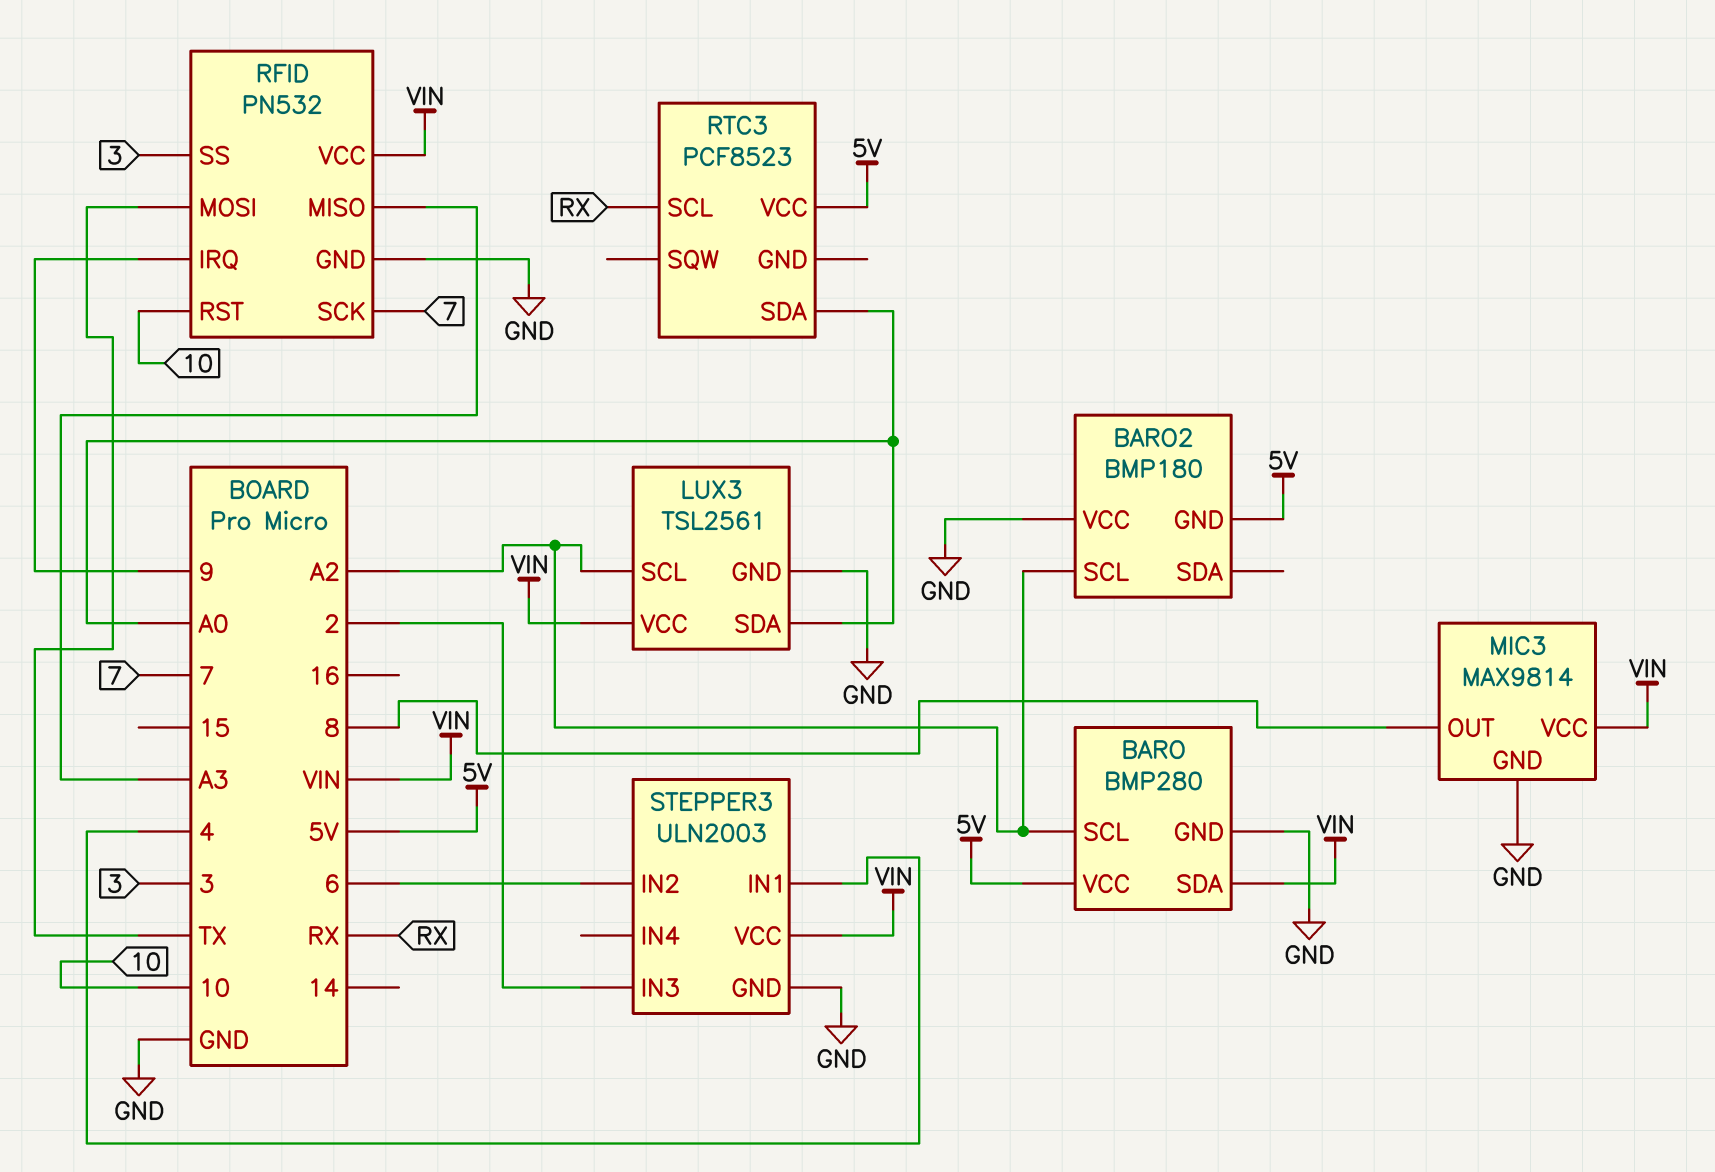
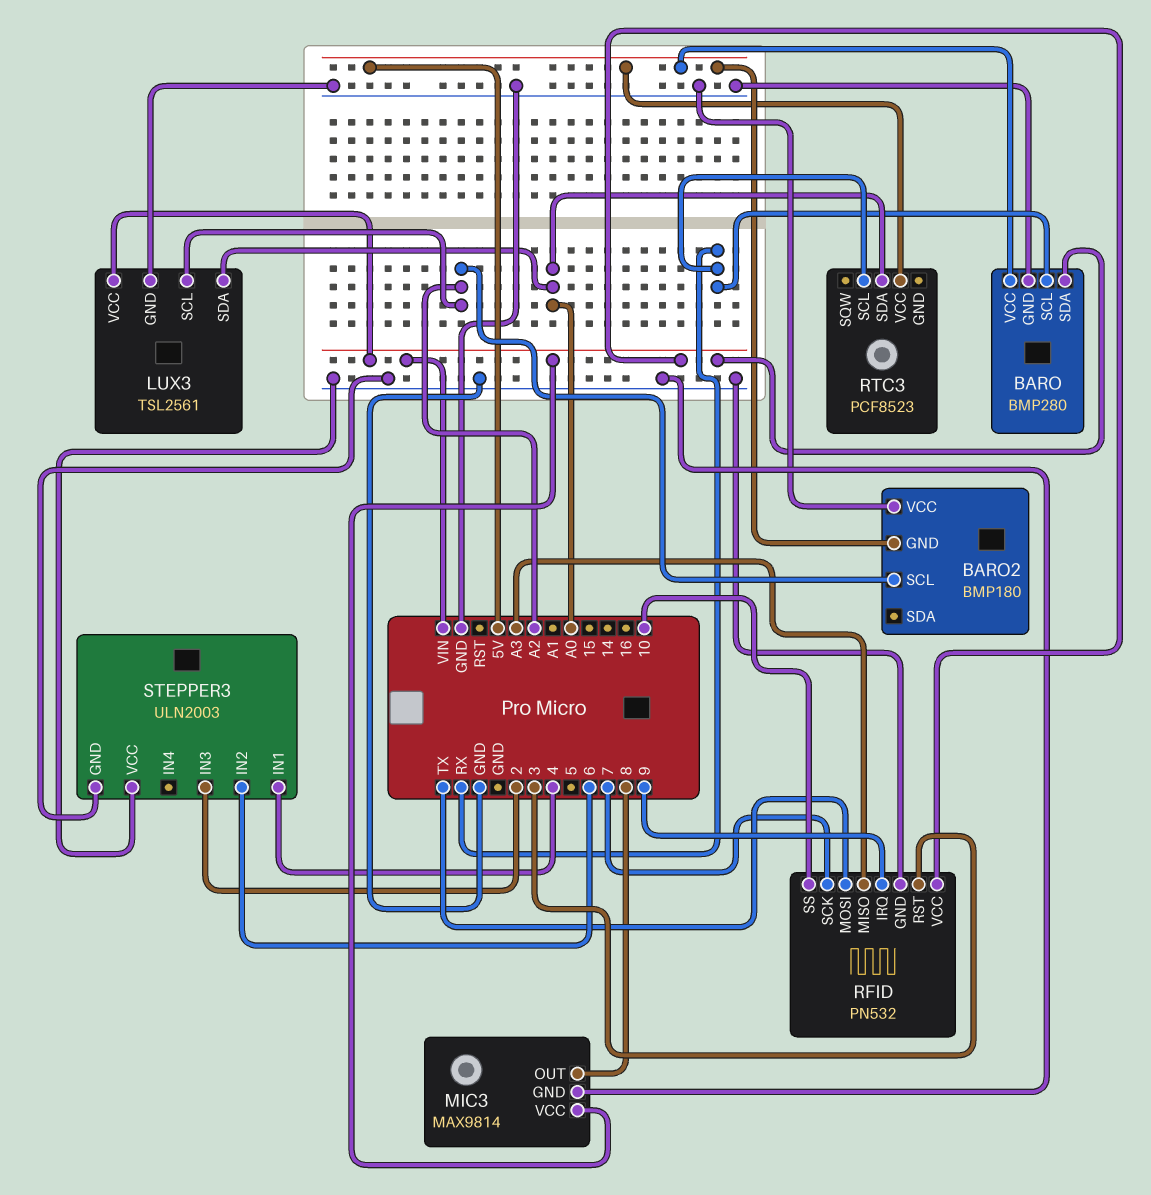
BARO pin SCL: A2 -> RX
RFID pin RST: 10 -> 3
RFID pin SS: 3 -> 10
STEPPER3 pin VCC: VIN -> GND

